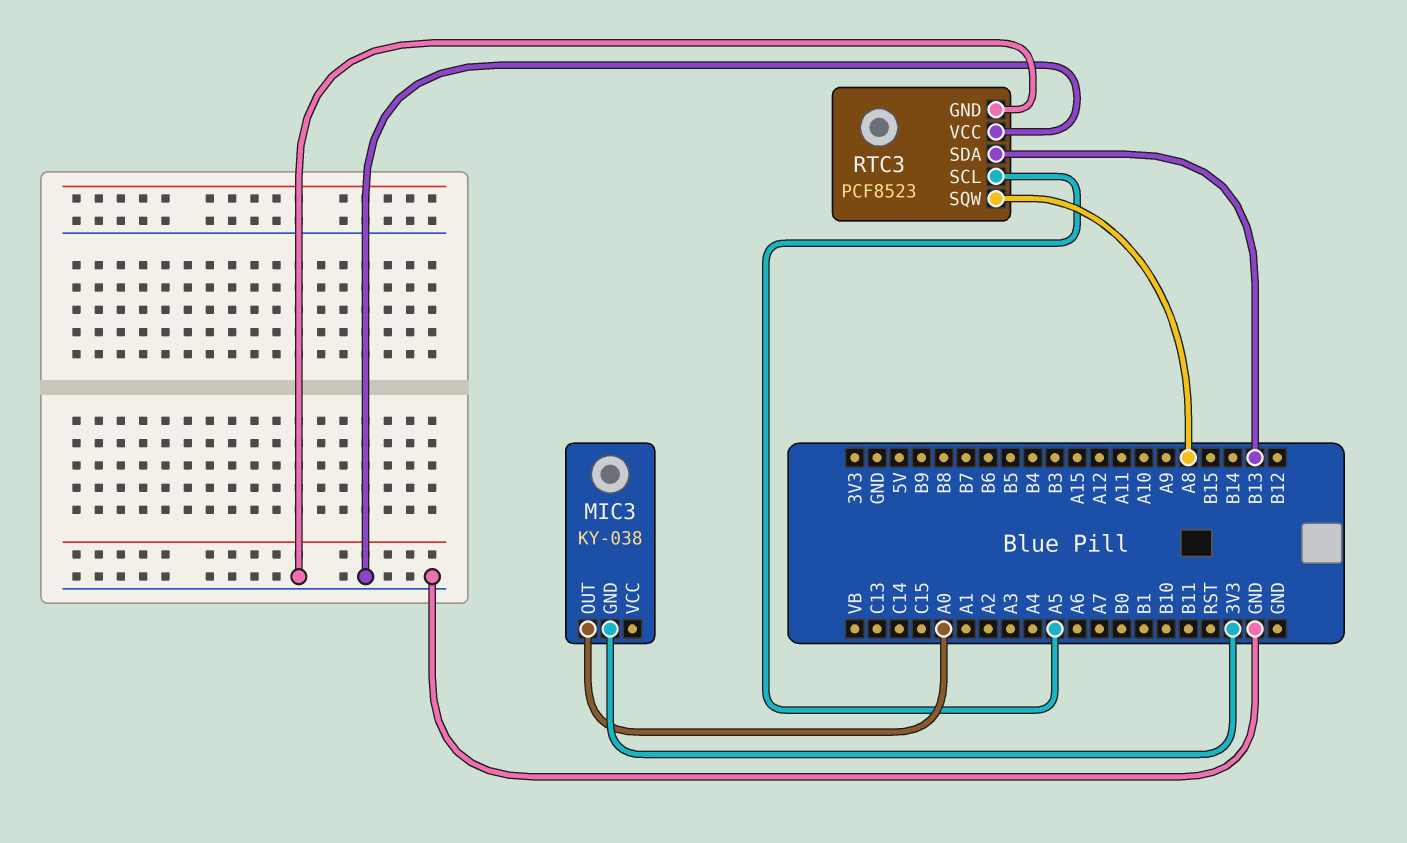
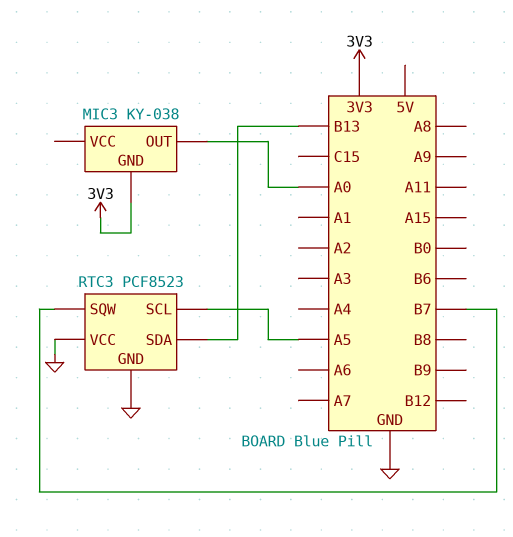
RTC3 pin SQW: A8 -> B7

